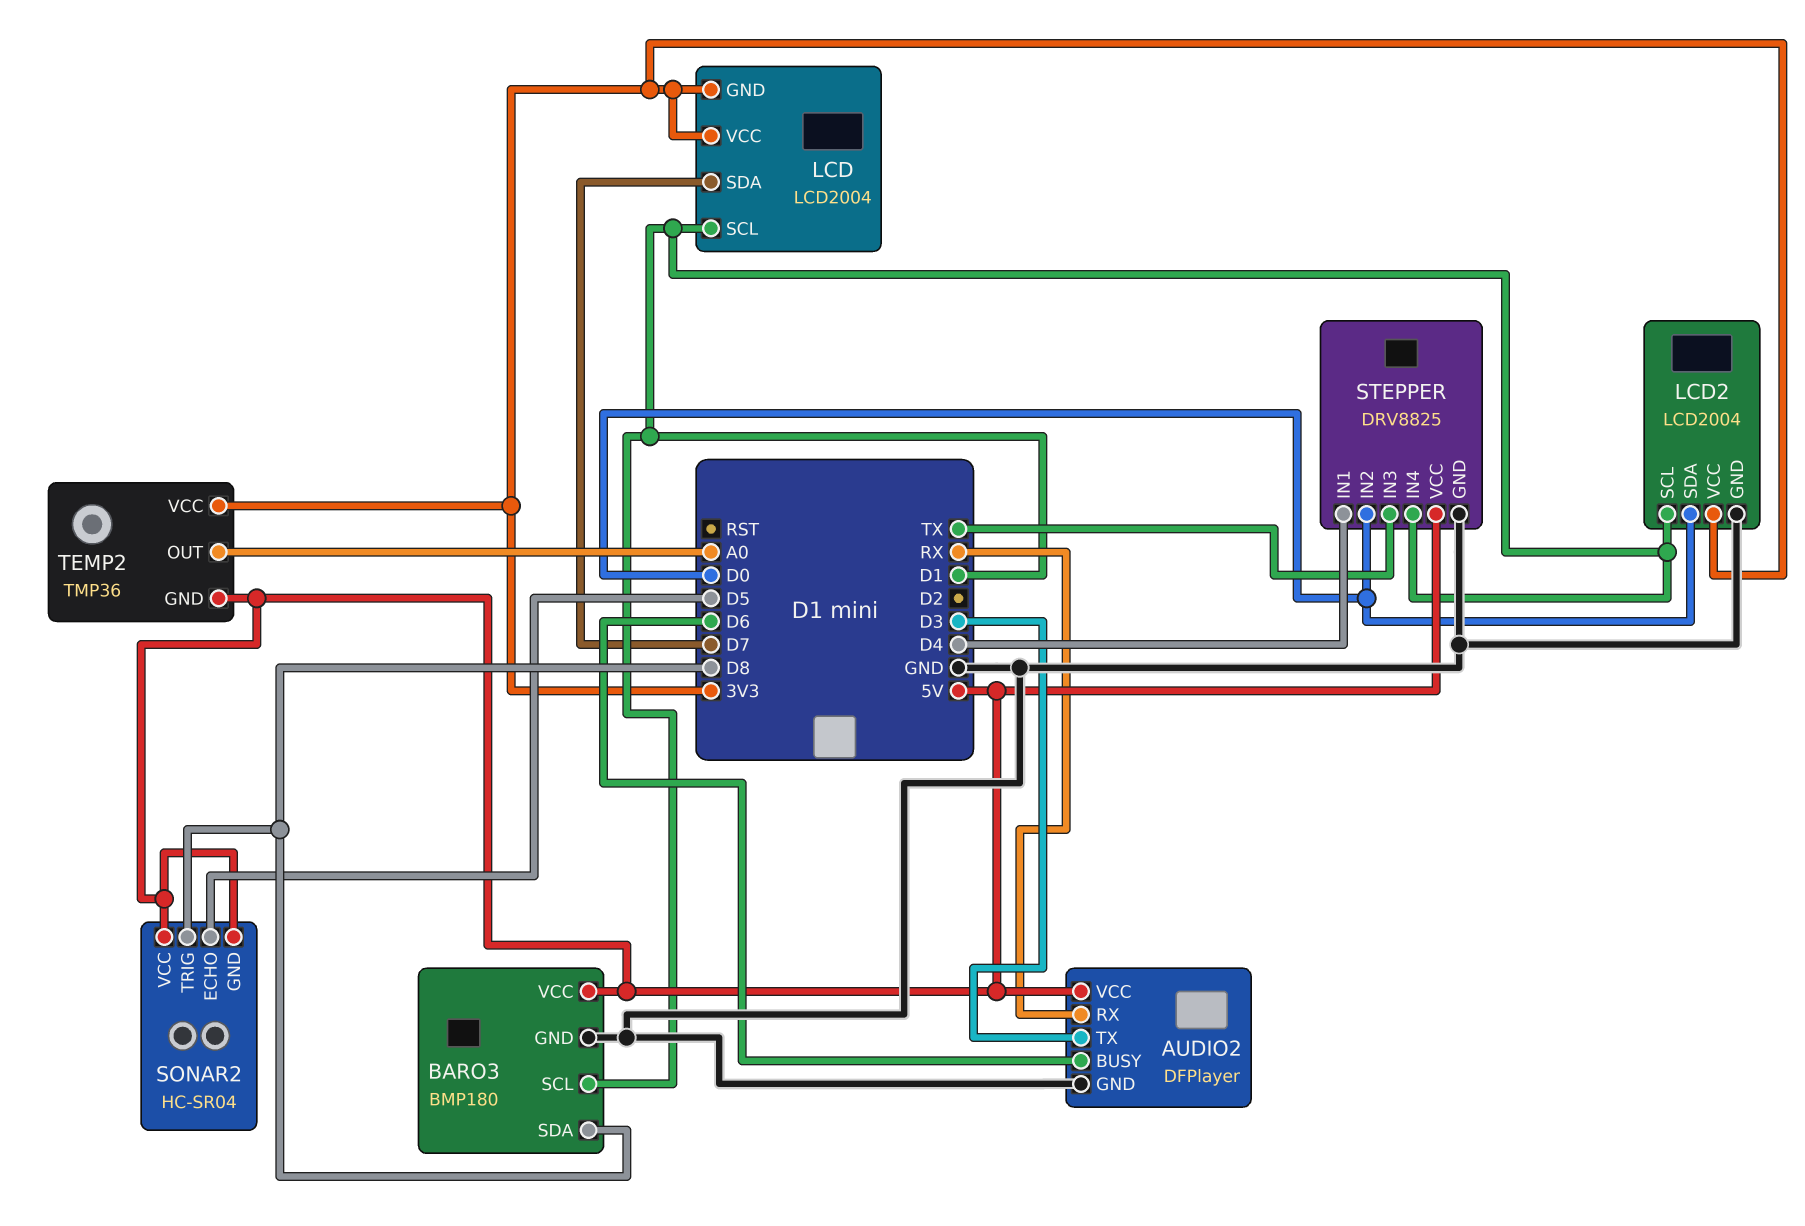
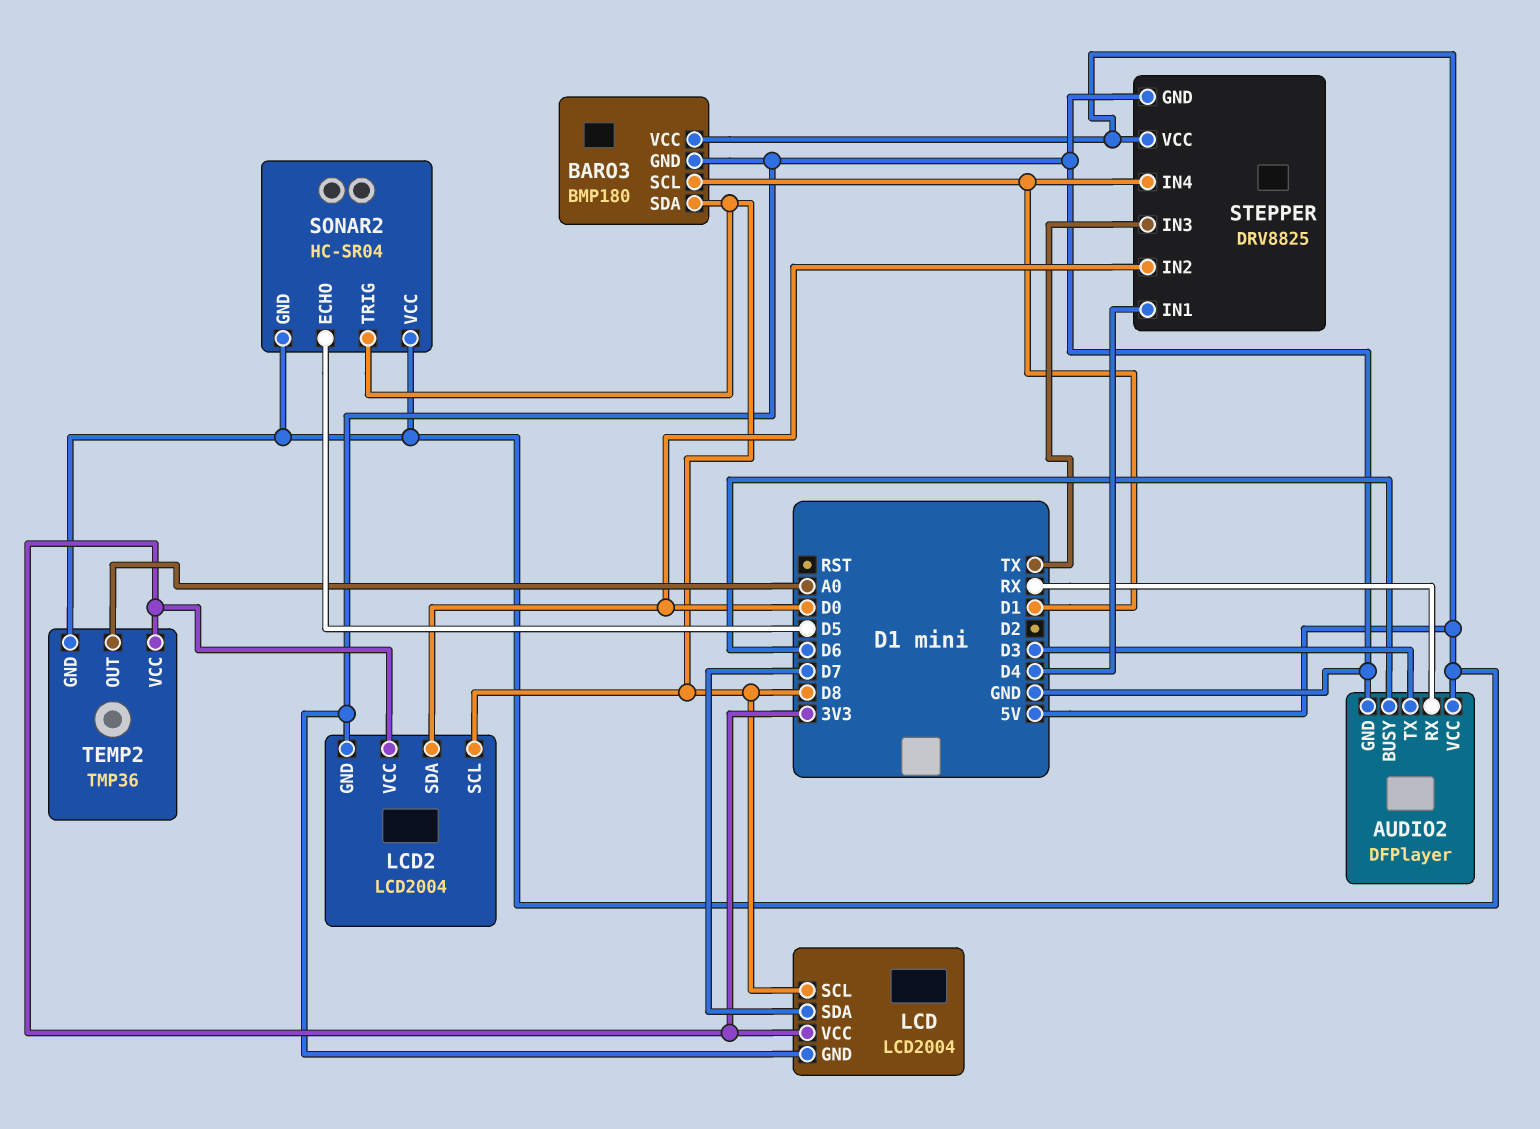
LCD pin GND: 3V3 -> GND
LCD pin SCL: D1 -> D8
LCD2 pin SCL: D1 -> D8

